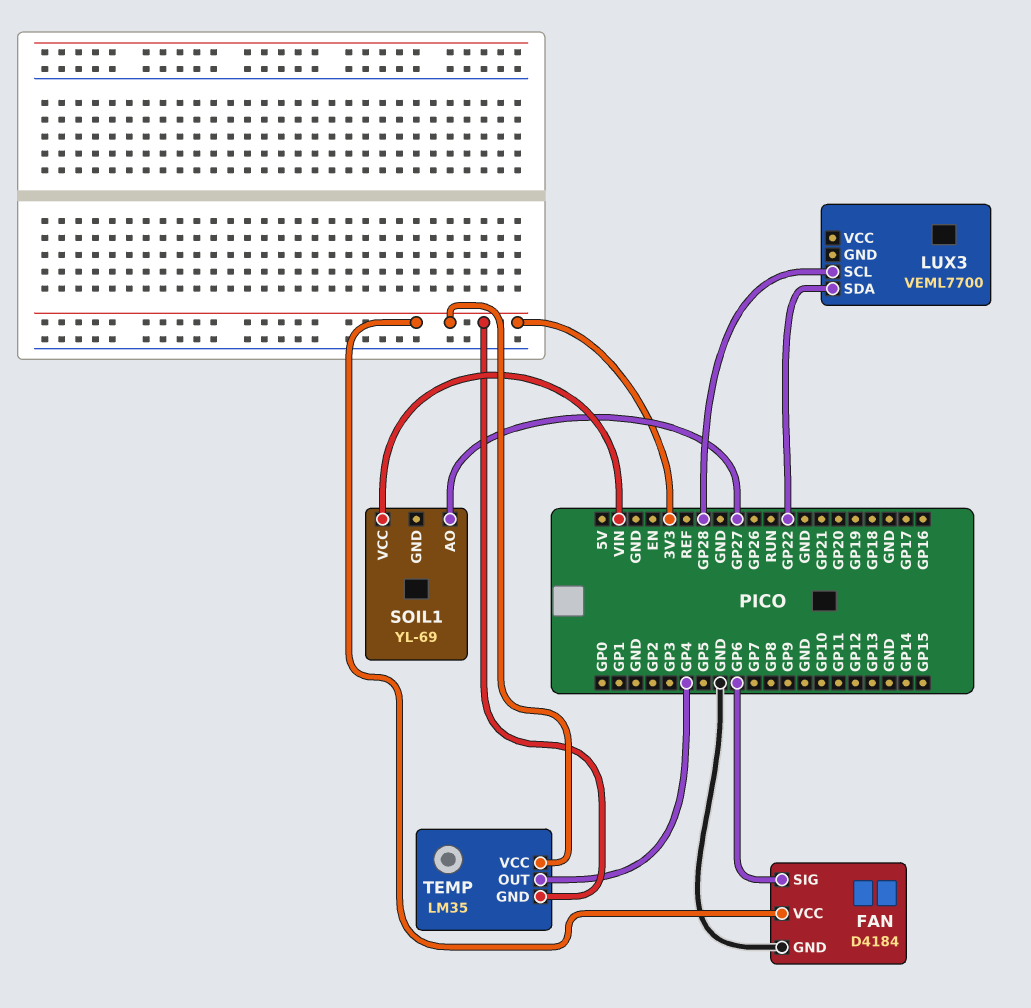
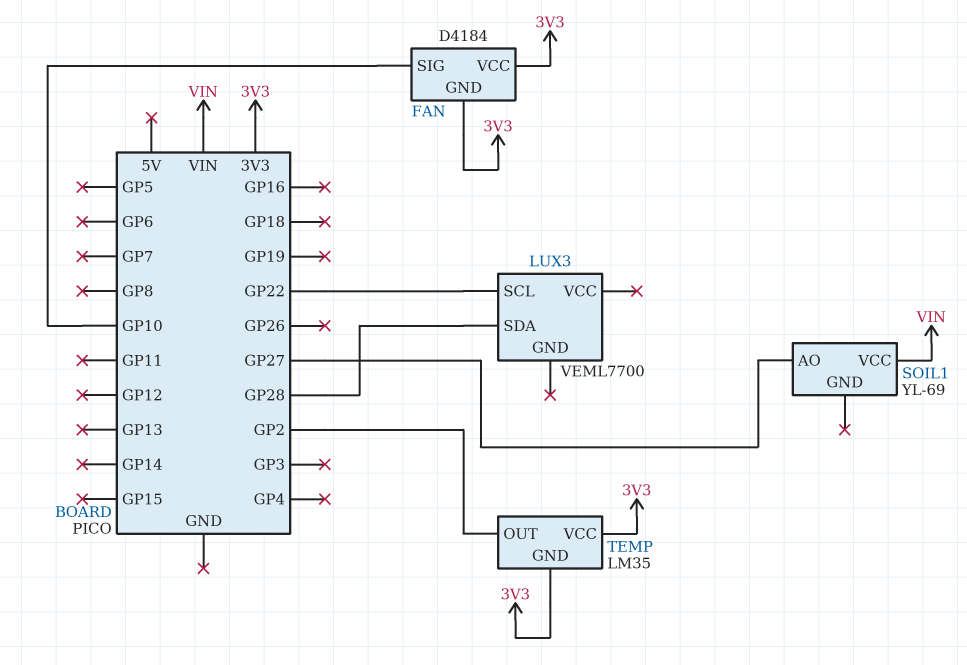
FAN pin GND: GND -> 3V3
FAN pin SIG: GP6 -> GP10
LUX3 pin SCL: GP28 -> GP22
LUX3 pin SDA: GP22 -> GP28
TEMP pin OUT: GP4 -> GP2

